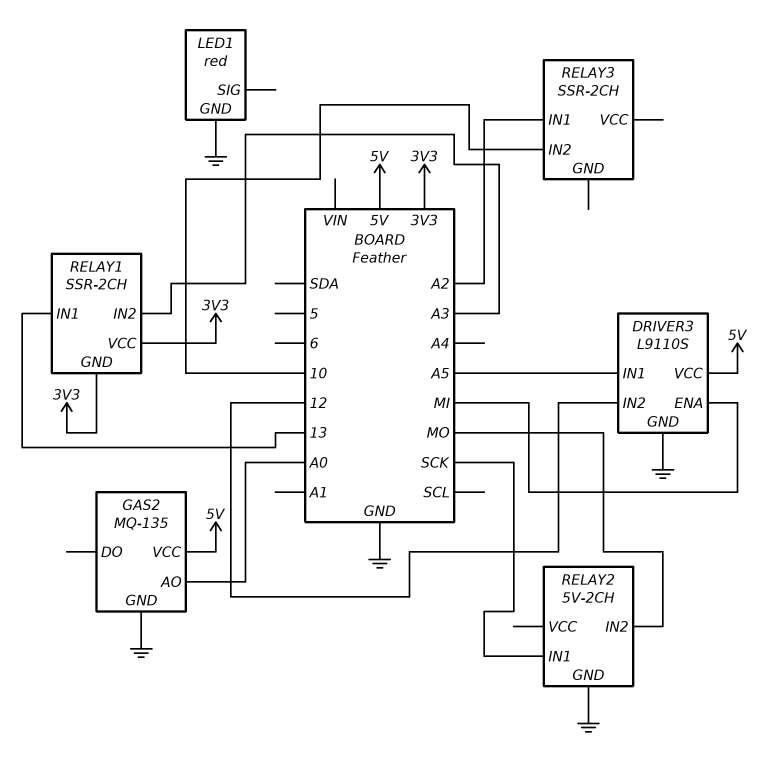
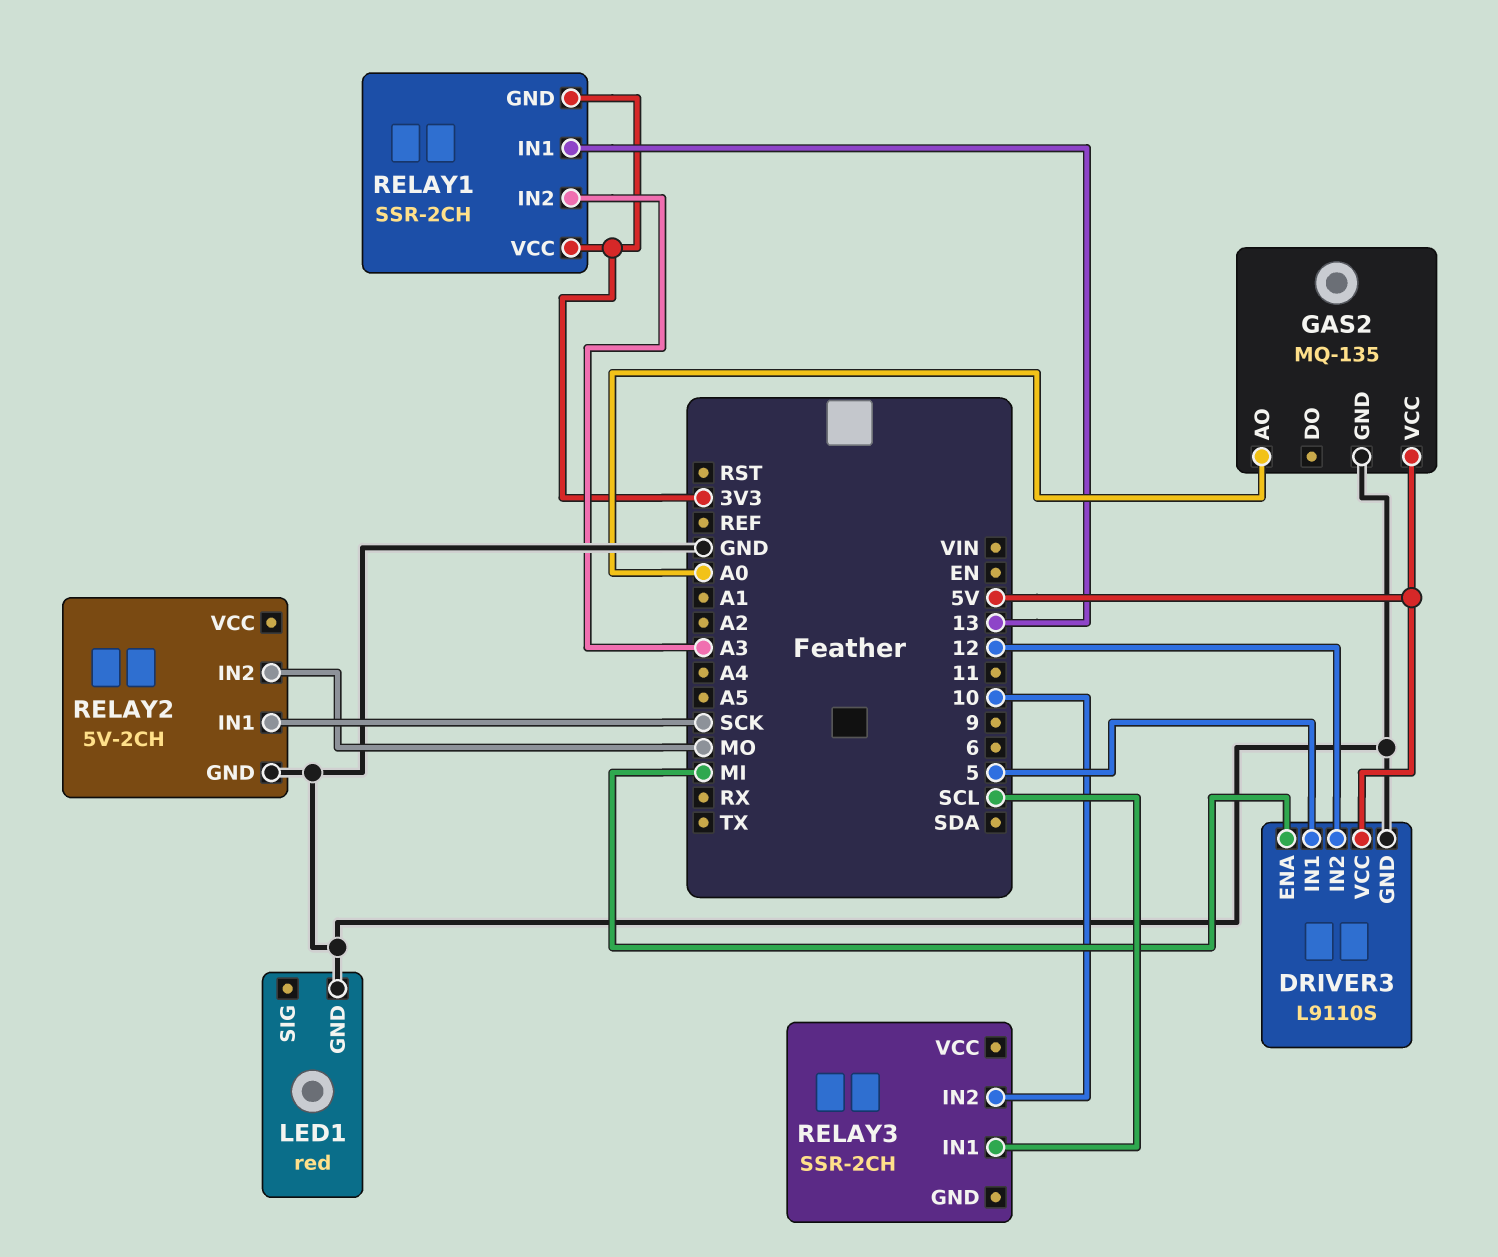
DRIVER3 pin IN1: A5 -> 5
RELAY3 pin IN1: A2 -> SCL

